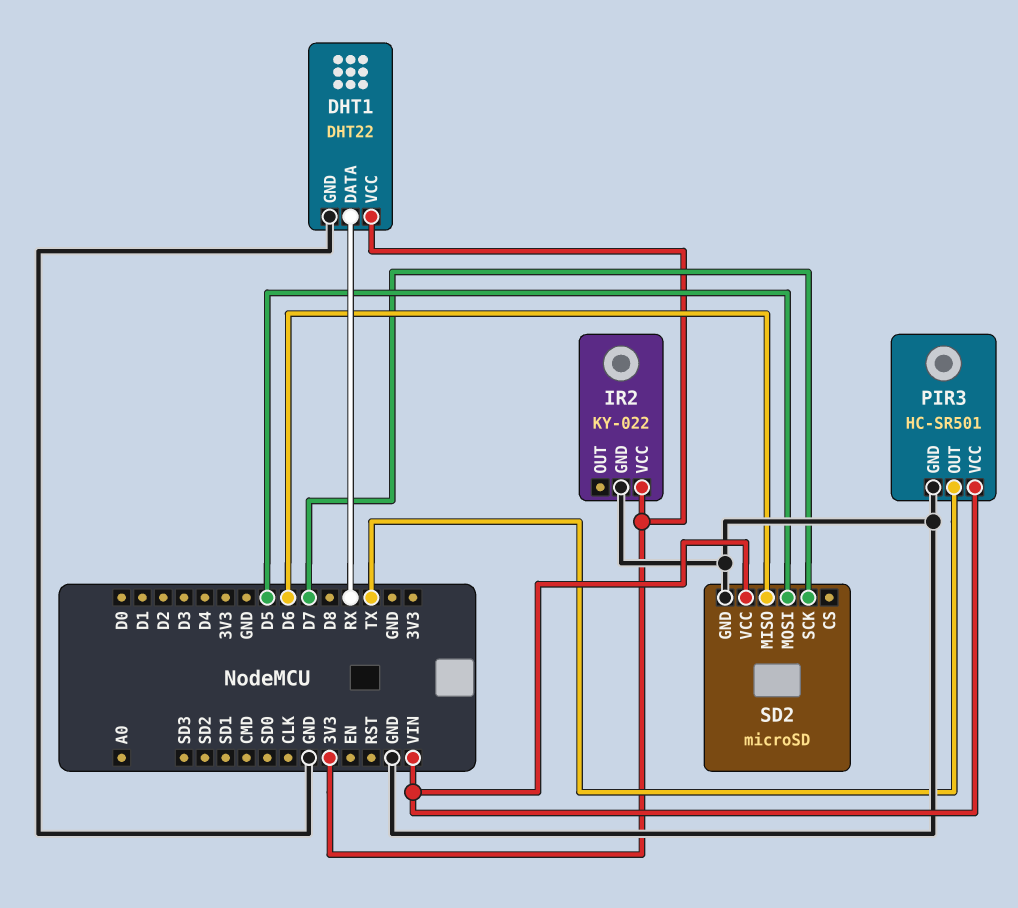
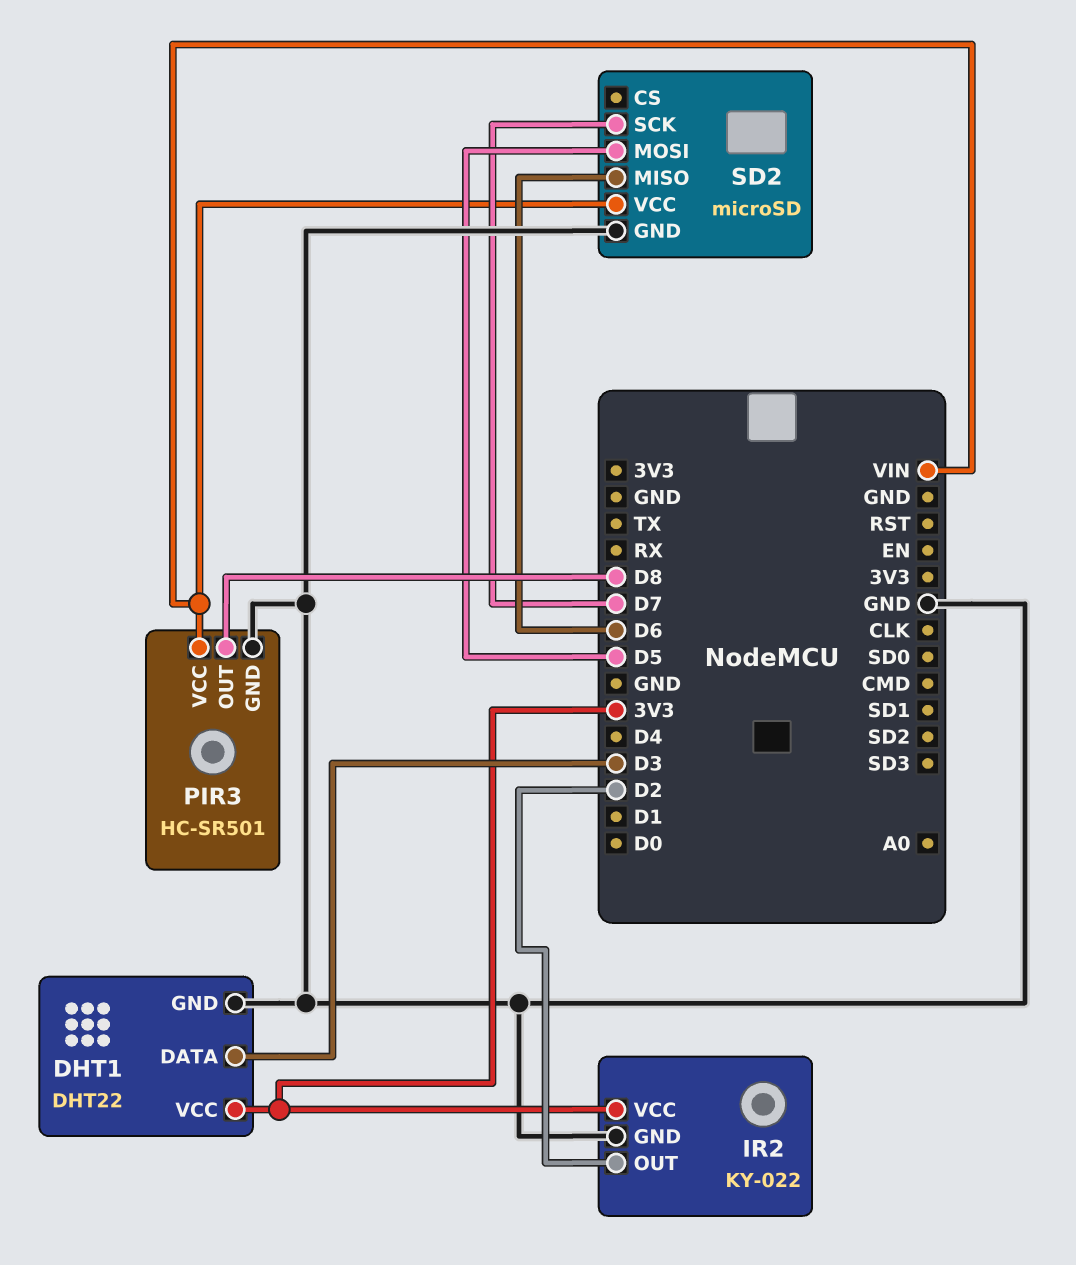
DHT1 pin DATA: RX -> D3
IR2 pin OUT: none -> D2
PIR3 pin OUT: TX -> D8

